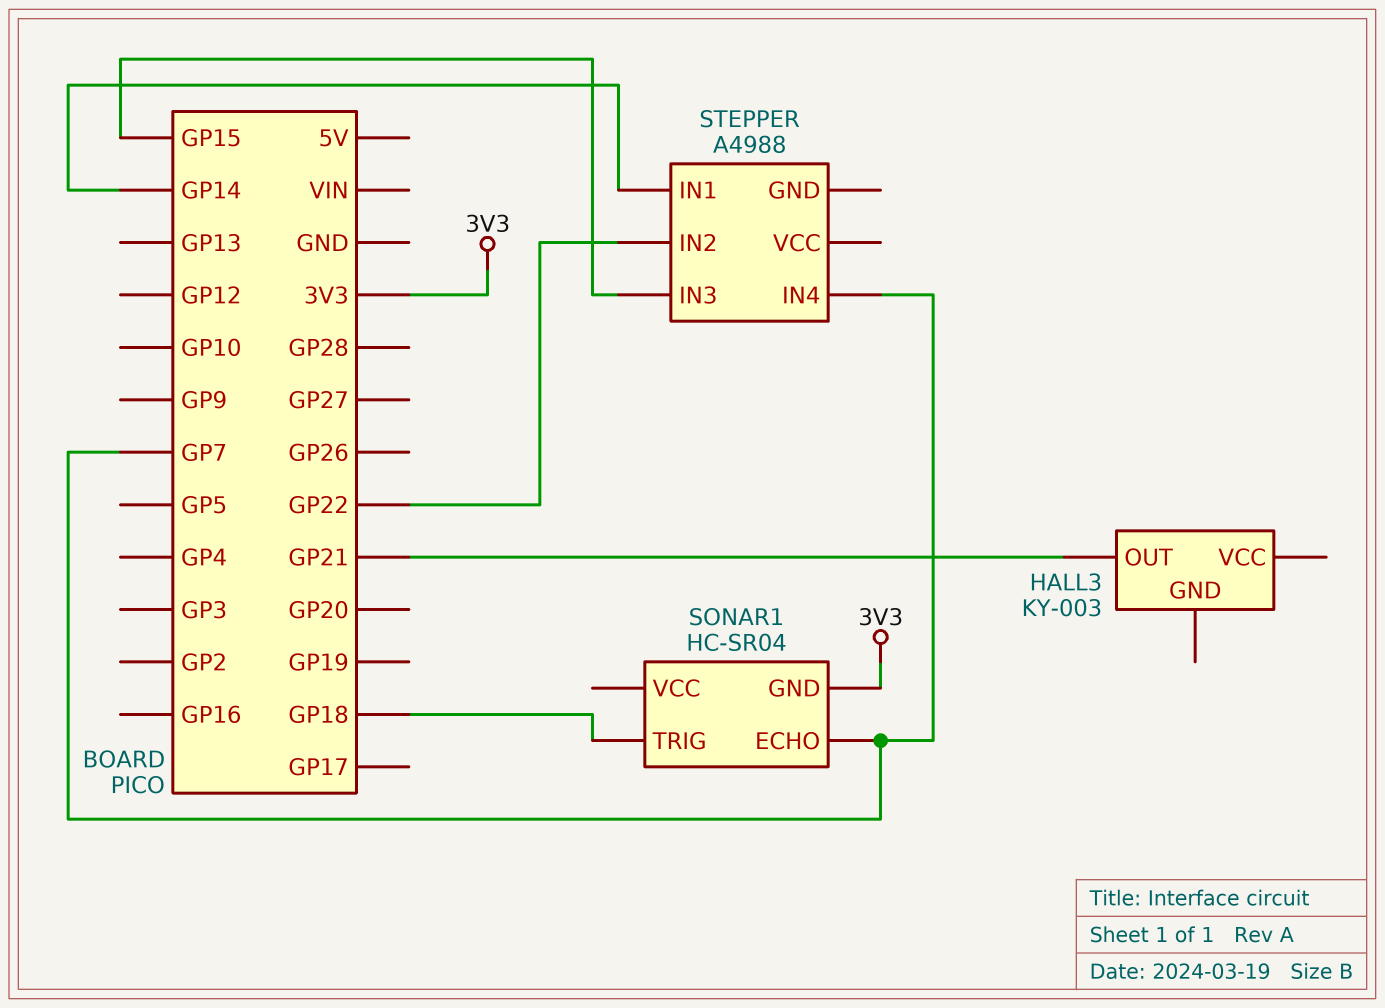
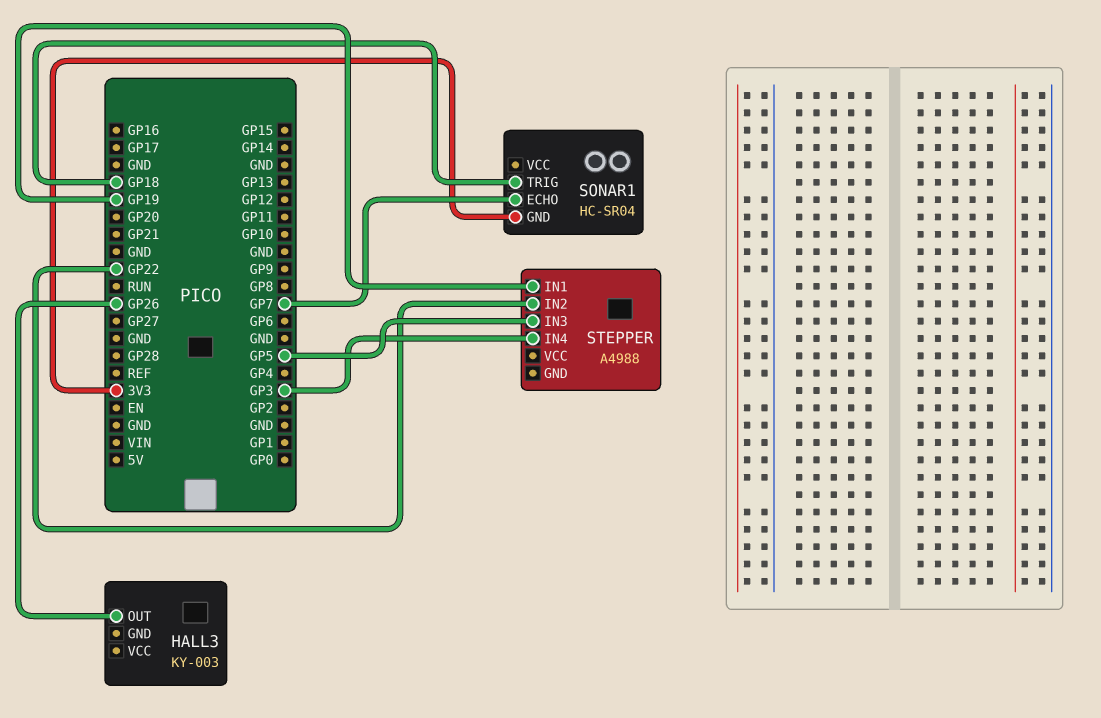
HALL3 pin OUT: GP21 -> GP26
STEPPER pin IN1: GP14 -> GP19
STEPPER pin IN3: GP15 -> GP5
STEPPER pin IN4: GP7 -> GP3

